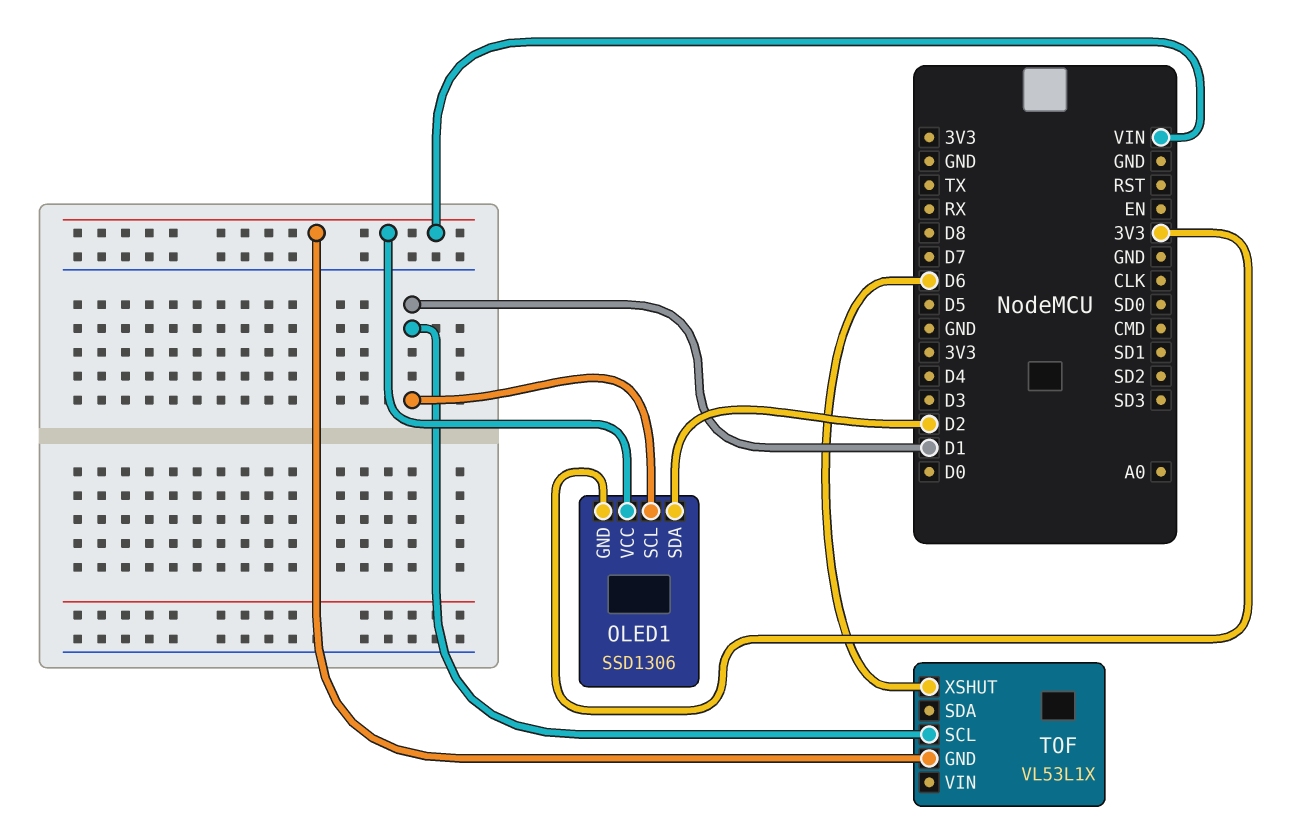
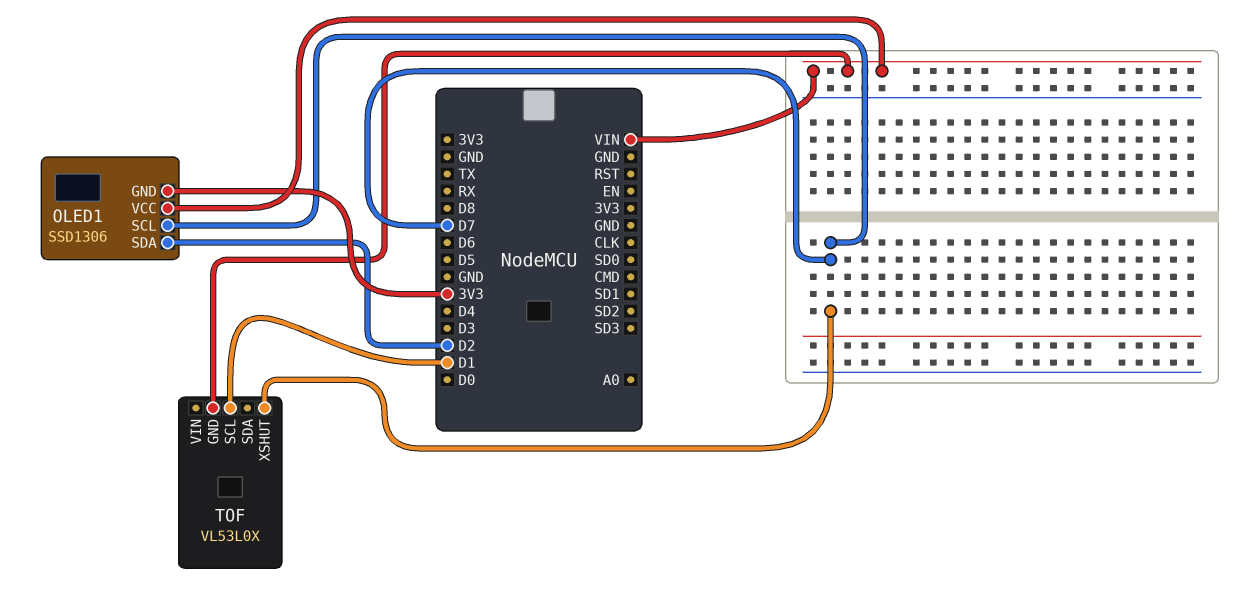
OLED1 pin SCL: D1 -> D7
TOF: VL53L1X -> VL53L0X
TOF pin XSHUT: D6 -> D7

